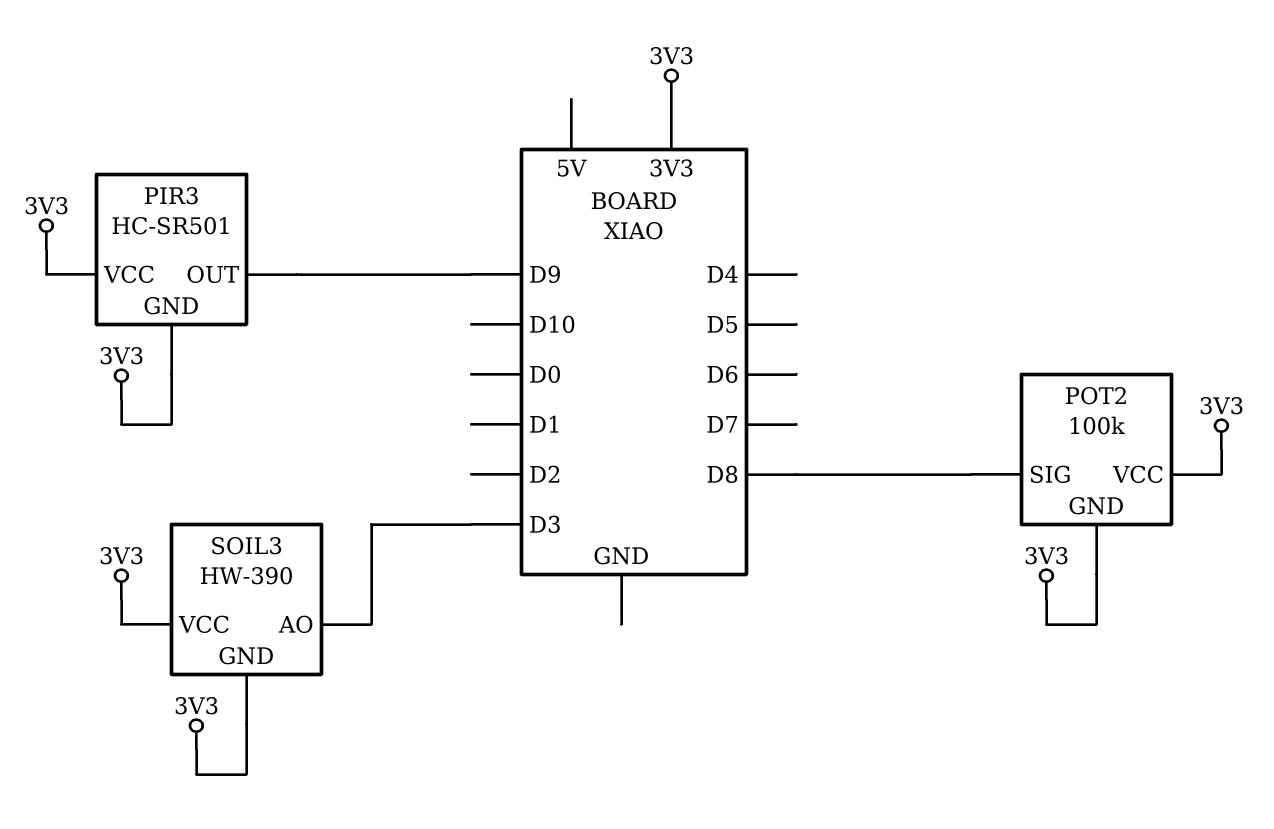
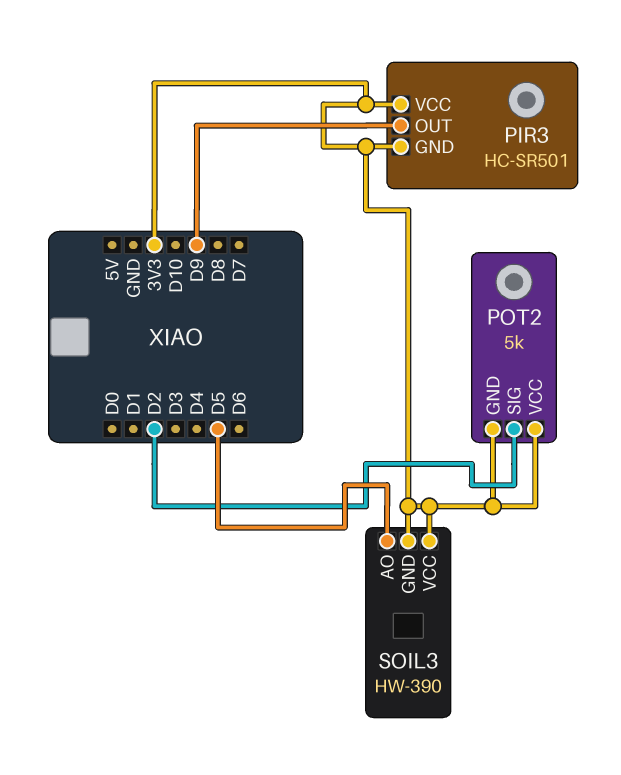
POT2: 100k -> 5k
POT2 pin SIG: D8 -> D2
SOIL3 pin AO: D3 -> D5

